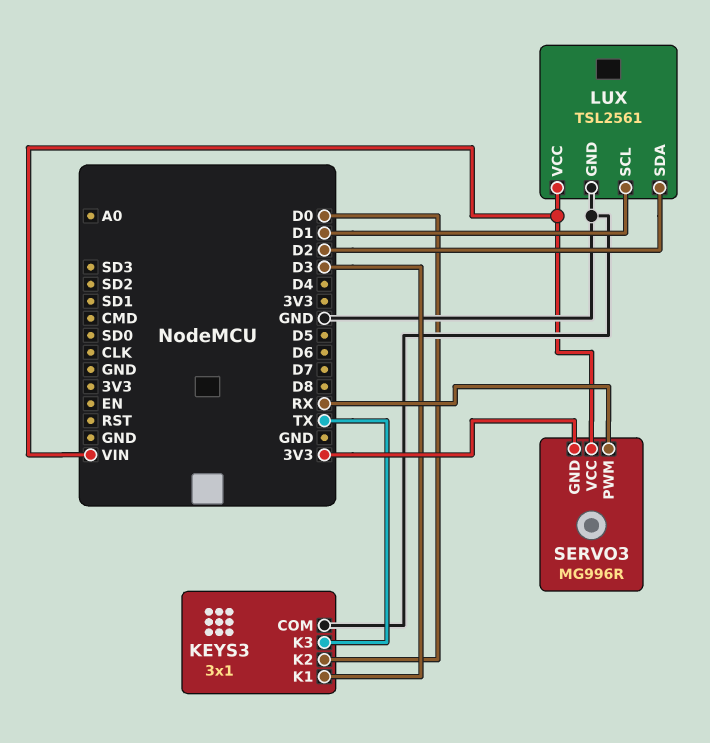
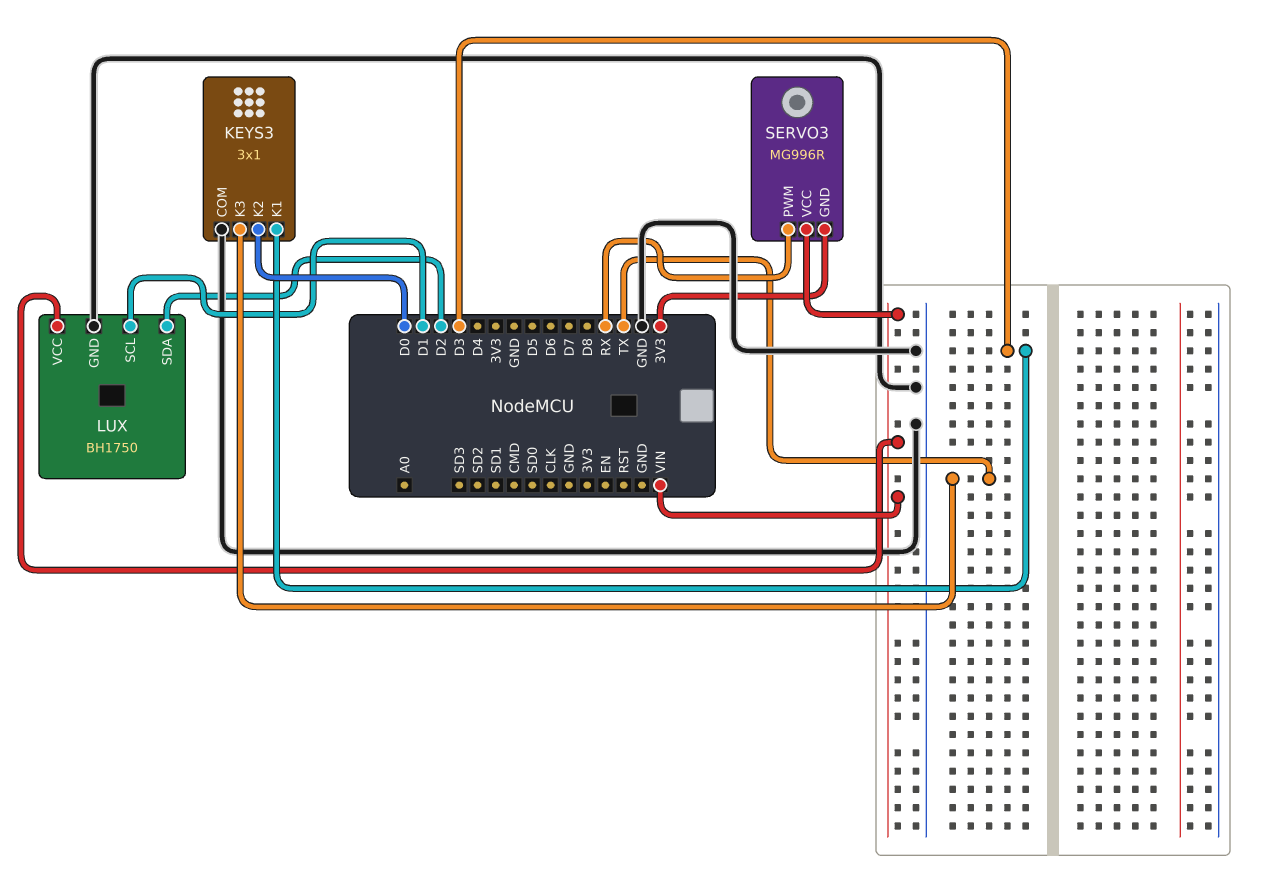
LUX: TSL2561 -> BH1750

